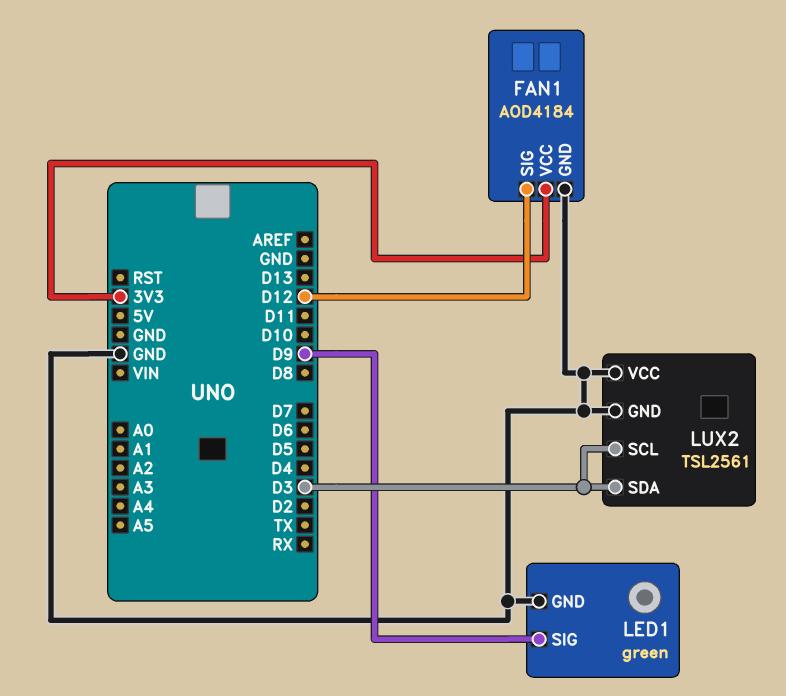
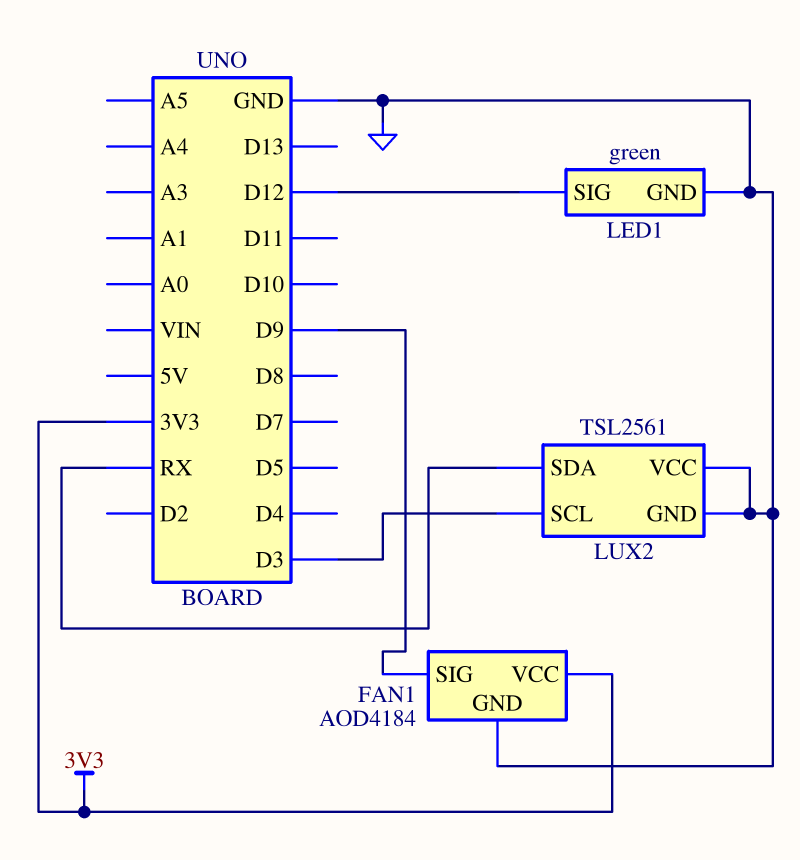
FAN1 pin SIG: D12 -> D9
LED1 pin SIG: D9 -> D12
LUX2 pin SDA: D3 -> RX

